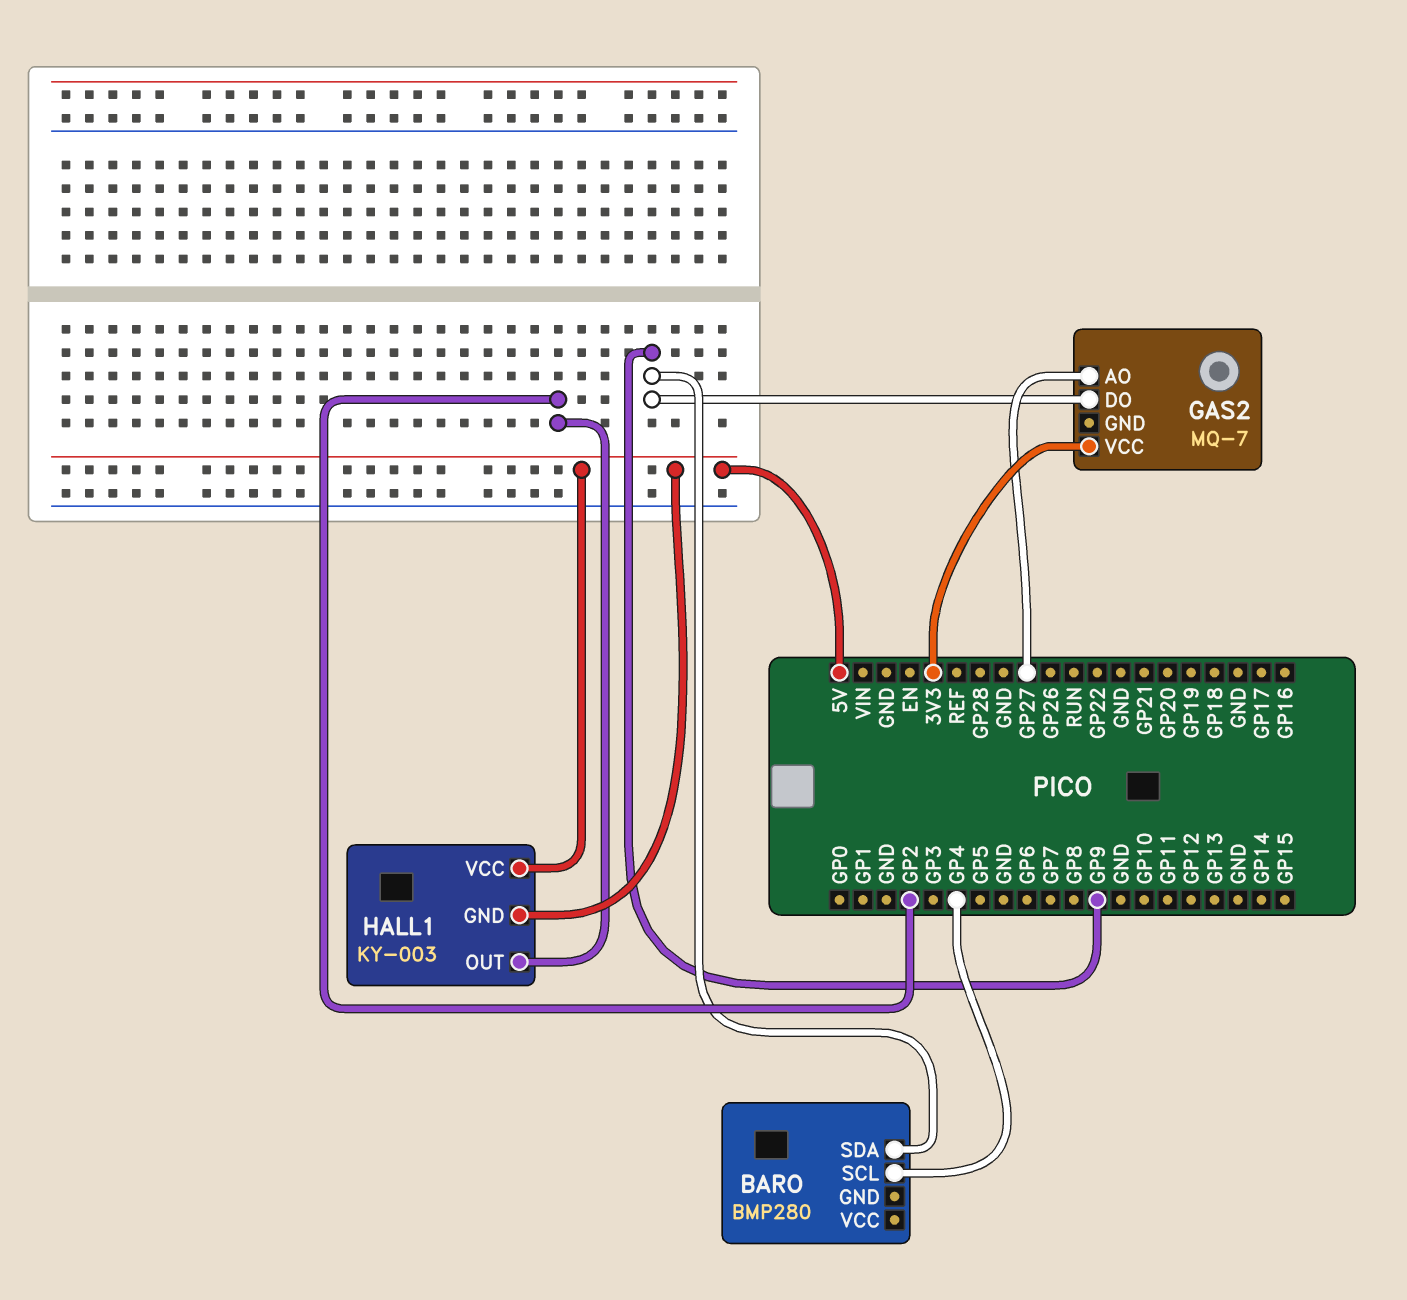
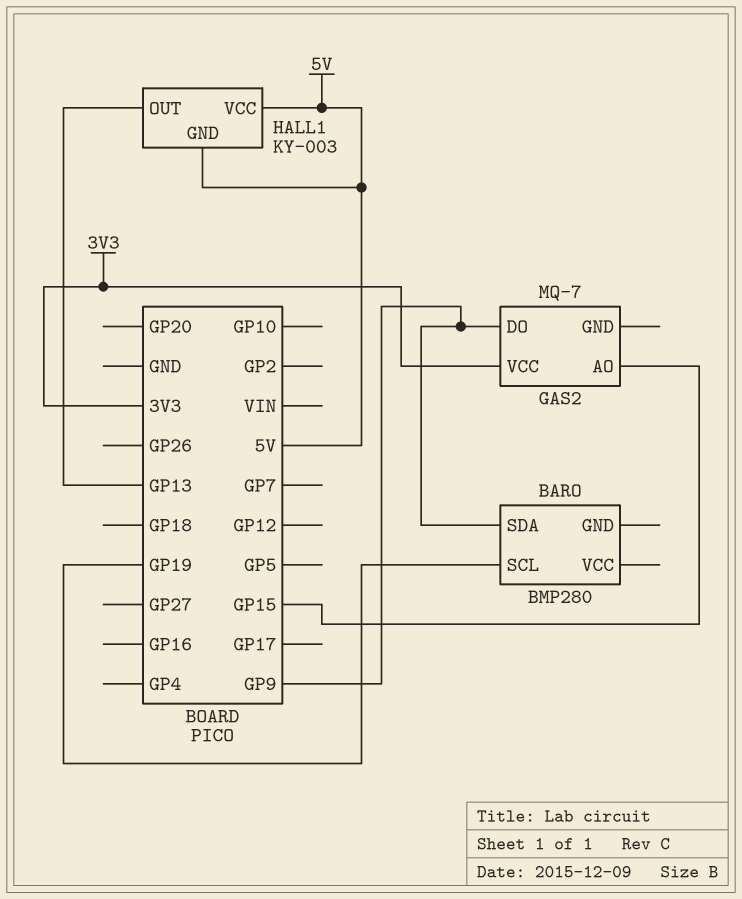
BARO pin SCL: GP4 -> GP19
GAS2 pin AO: GP27 -> GP15
HALL1 pin OUT: GP2 -> GP13

